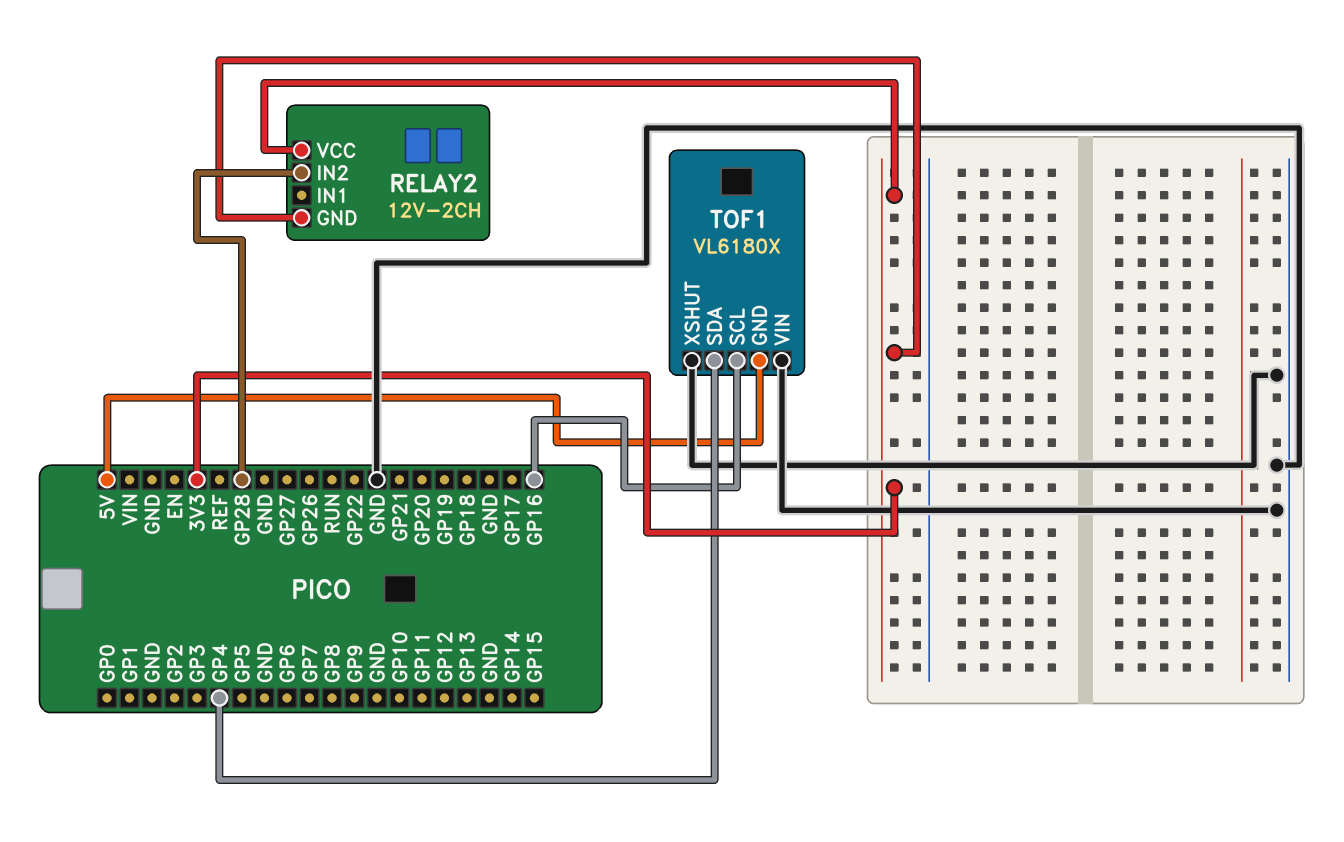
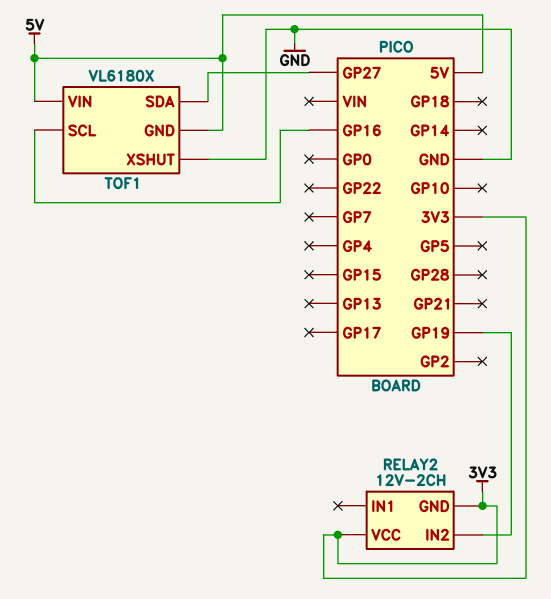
RELAY2 pin IN2: GP28 -> GP19
TOF1 pin SDA: GP4 -> GP27
TOF1 pin VIN: GND -> 5V

